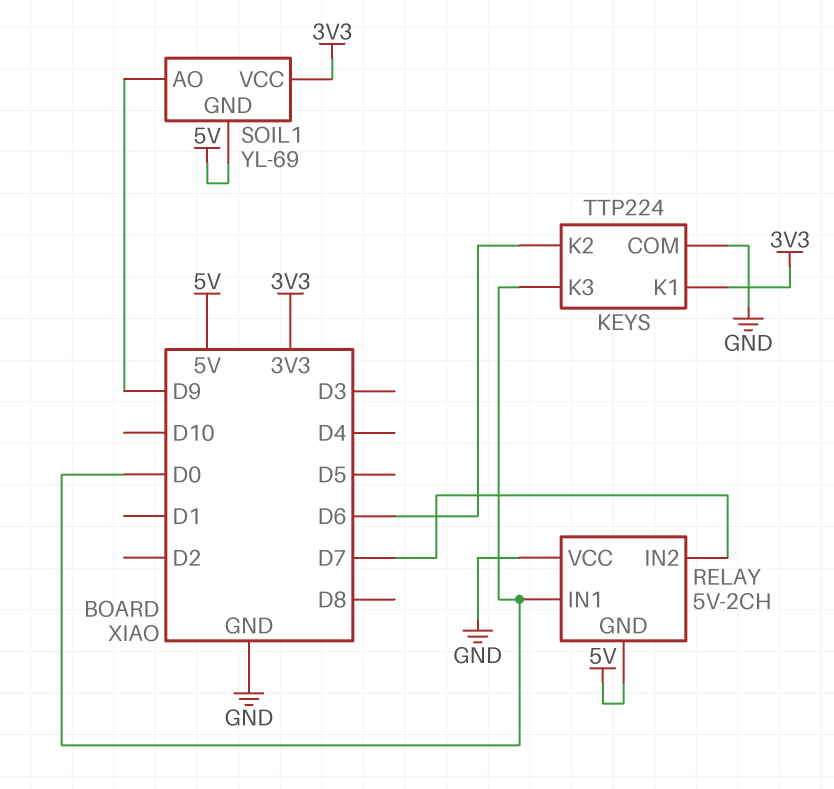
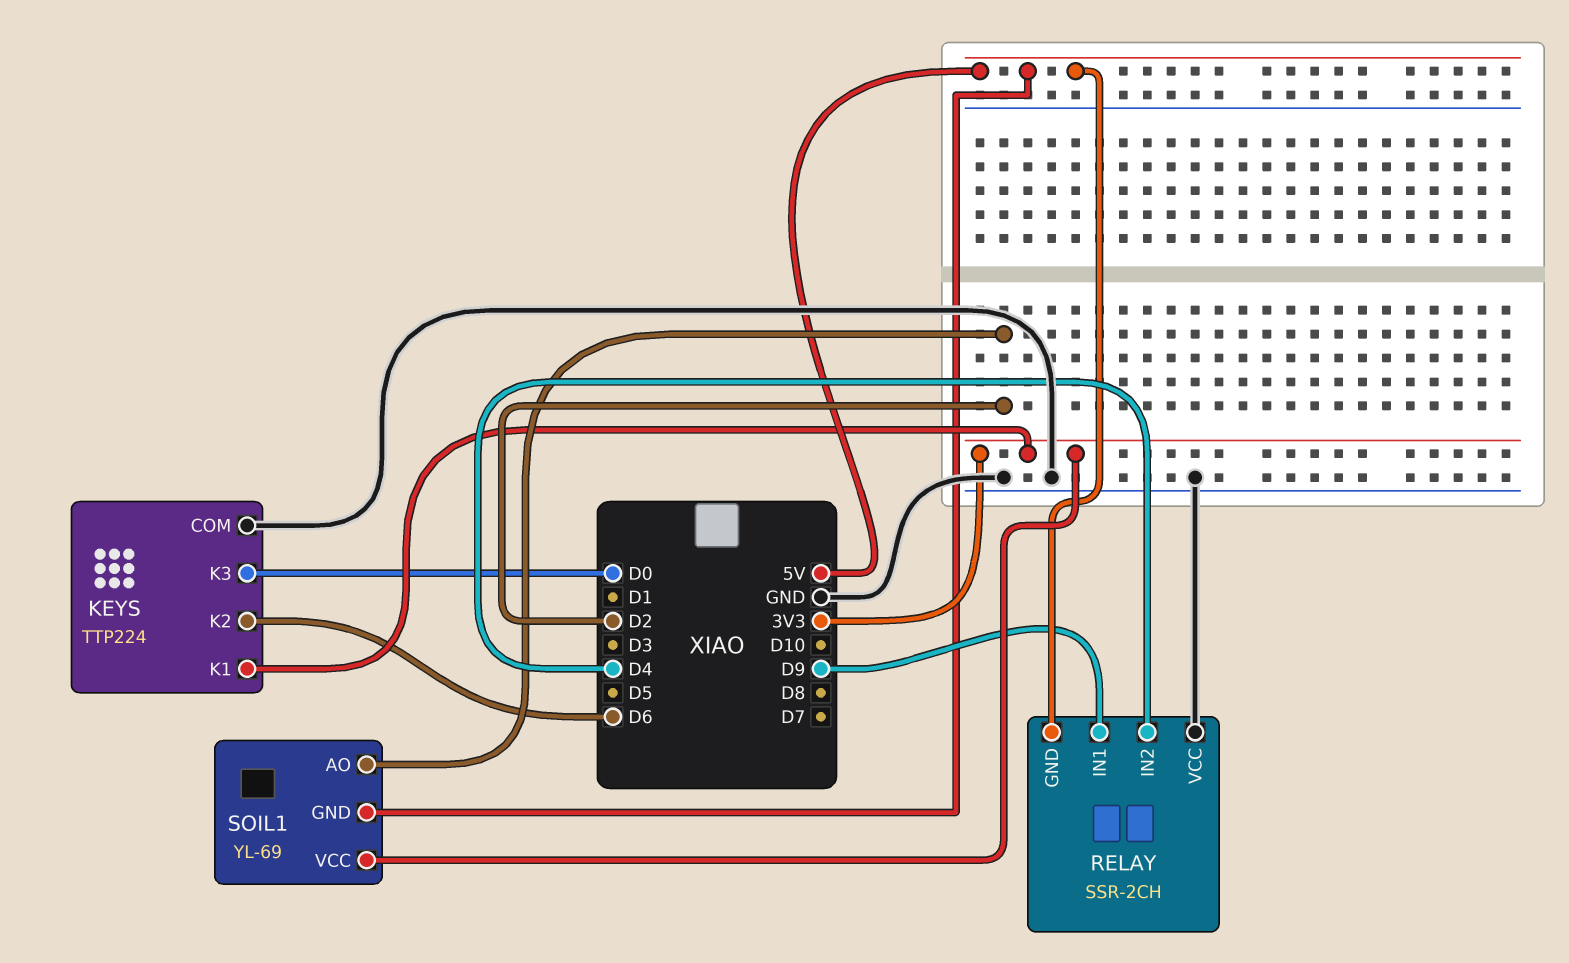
RELAY: 5V-2CH -> SSR-2CH
RELAY pin IN1: D0 -> D9
RELAY pin IN2: D7 -> D4
SOIL1 pin AO: D9 -> D2

